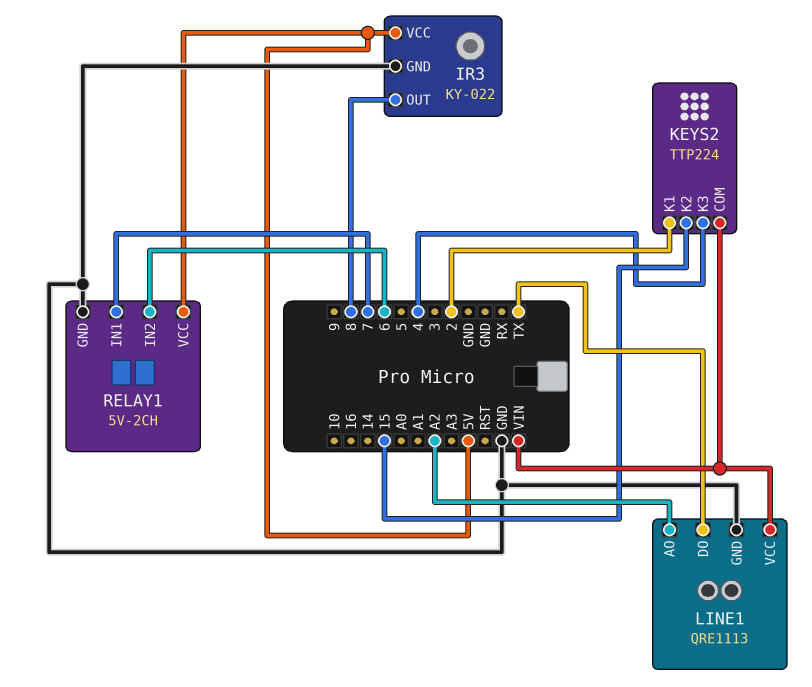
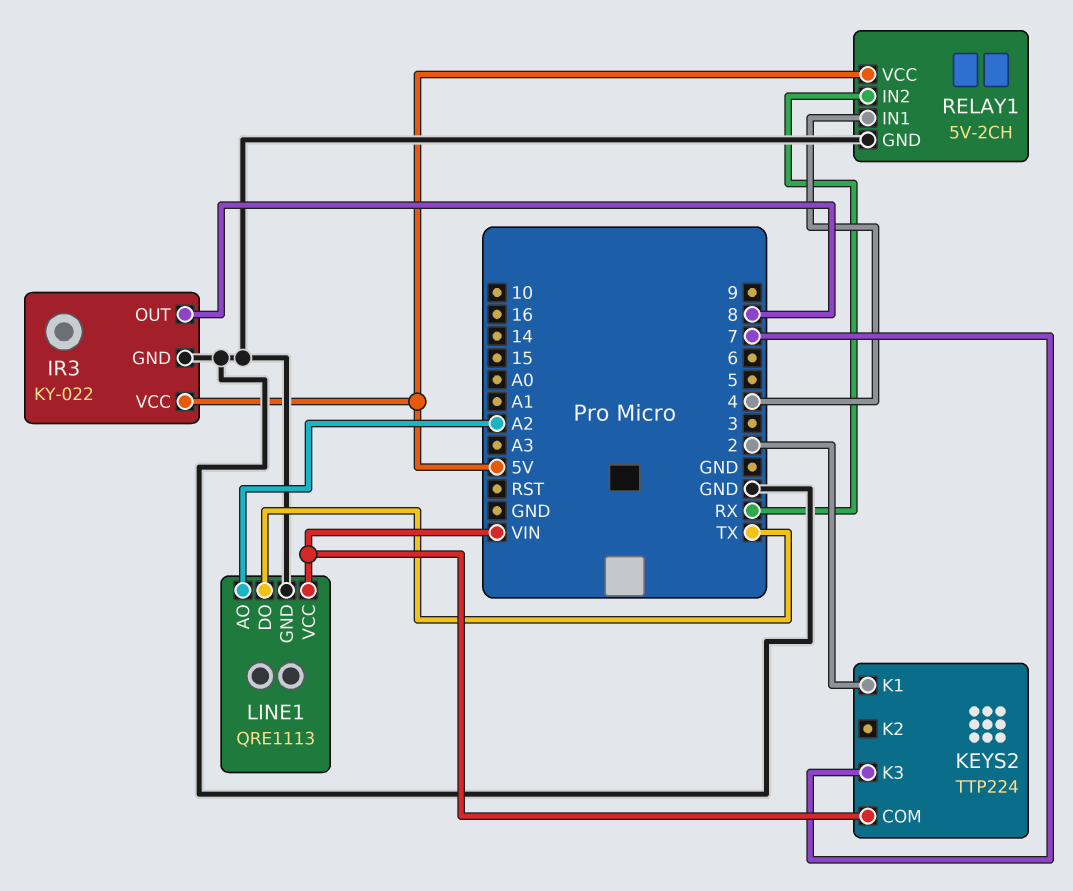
KEYS2 pin K2: 15 -> none
KEYS2 pin K3: 4 -> 7
RELAY1 pin IN1: 7 -> 4
RELAY1 pin IN2: 6 -> RX

